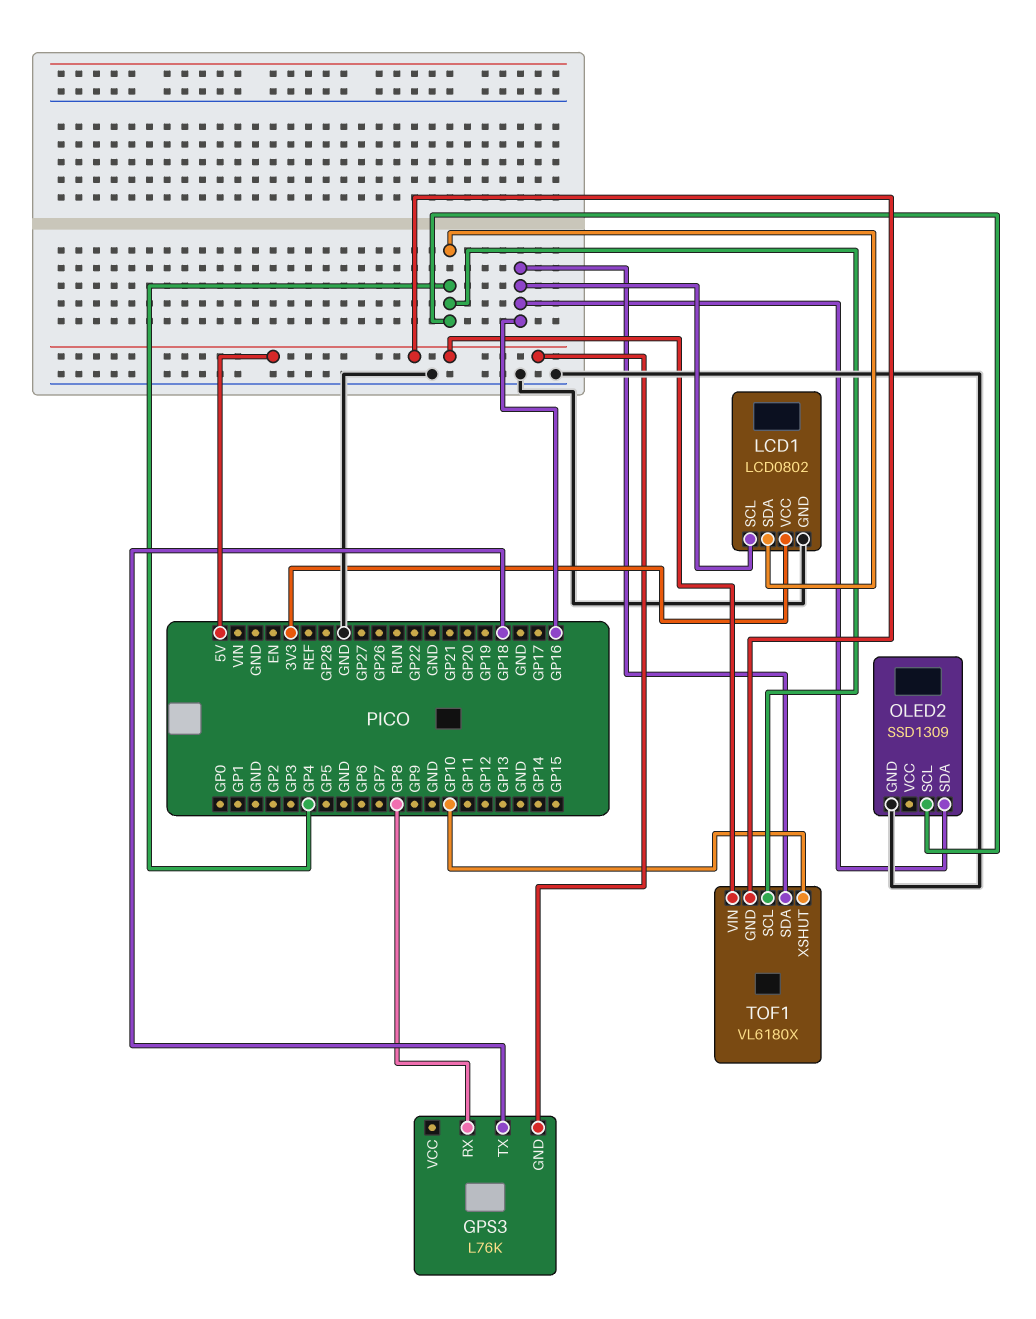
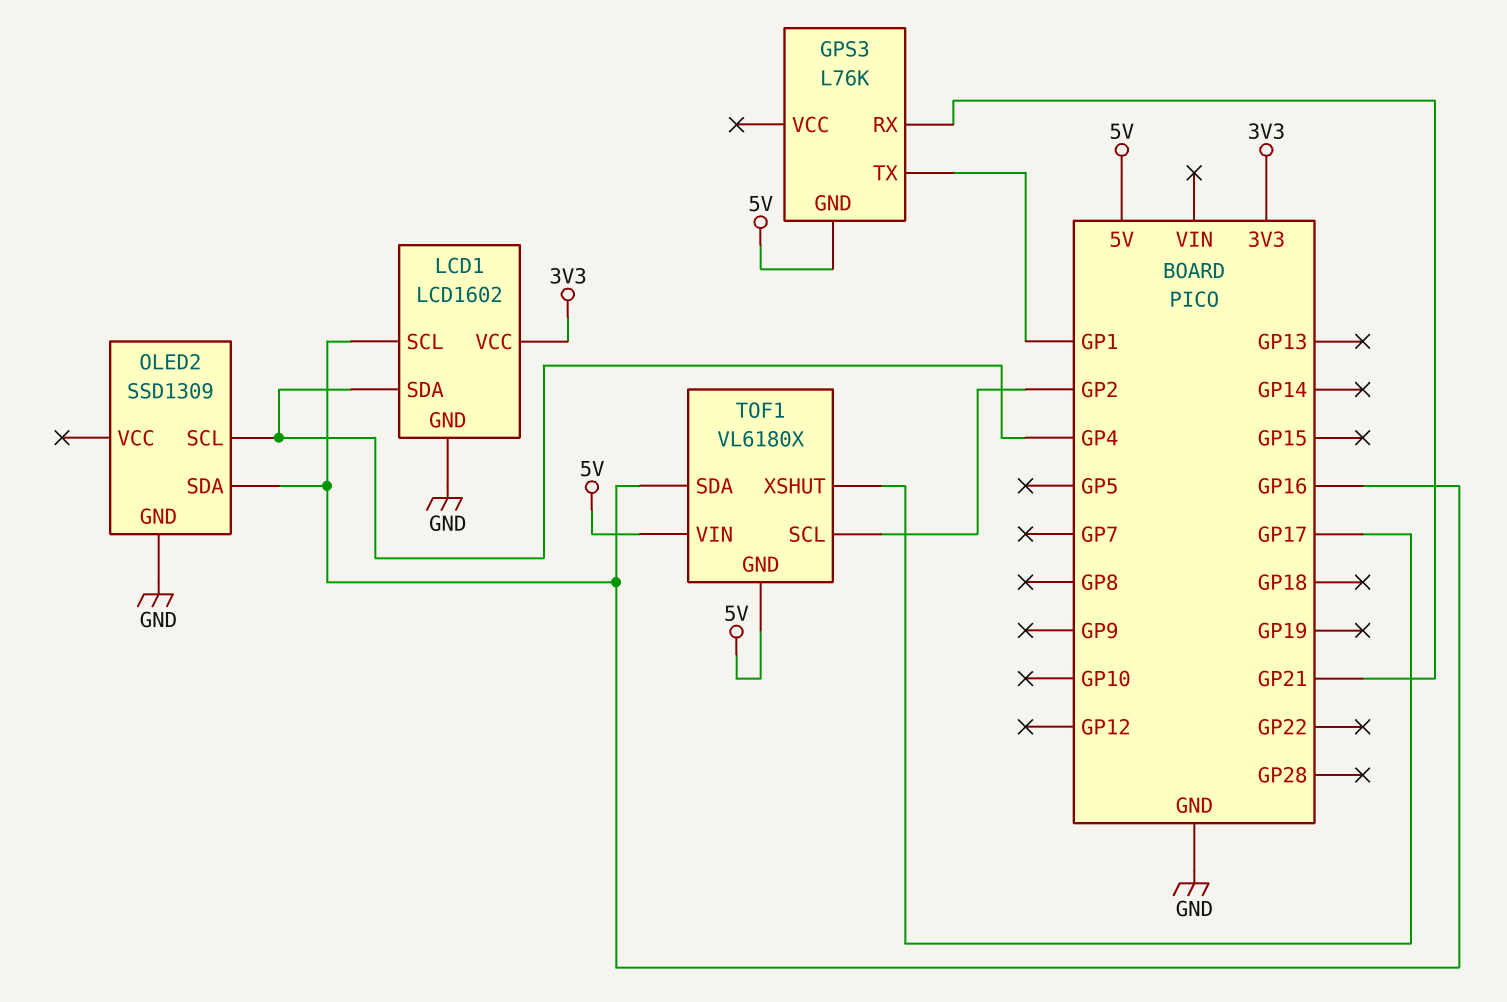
GPS3 pin RX: GP8 -> GP21
GPS3 pin TX: GP18 -> GP1
LCD1: LCD0802 -> LCD1602
TOF1 pin SCL: GP4 -> GP2
TOF1 pin XSHUT: GP10 -> GP17

